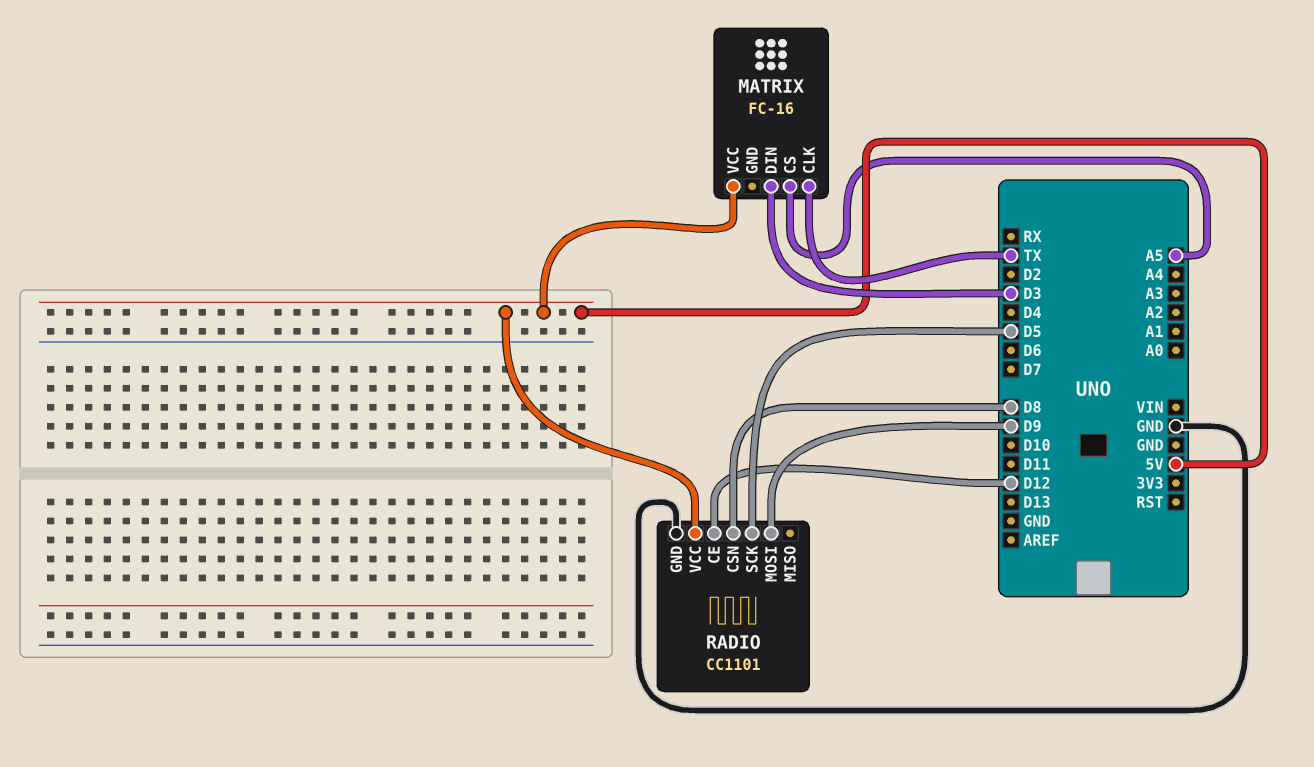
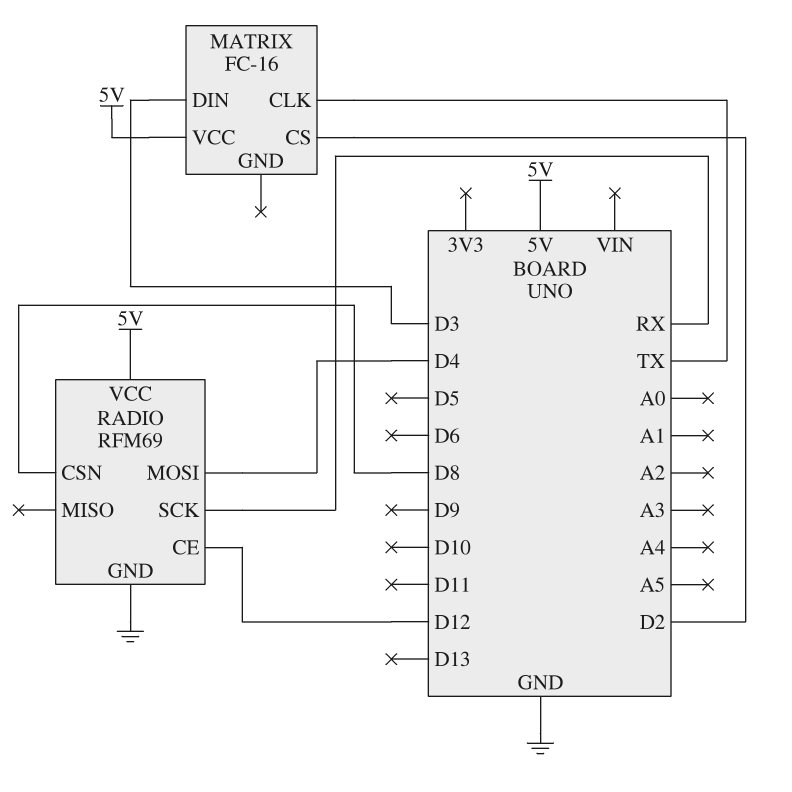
MATRIX pin CS: A5 -> D2
RADIO: CC1101 -> RFM69
RADIO pin MOSI: D9 -> D4
RADIO pin SCK: D5 -> RX

